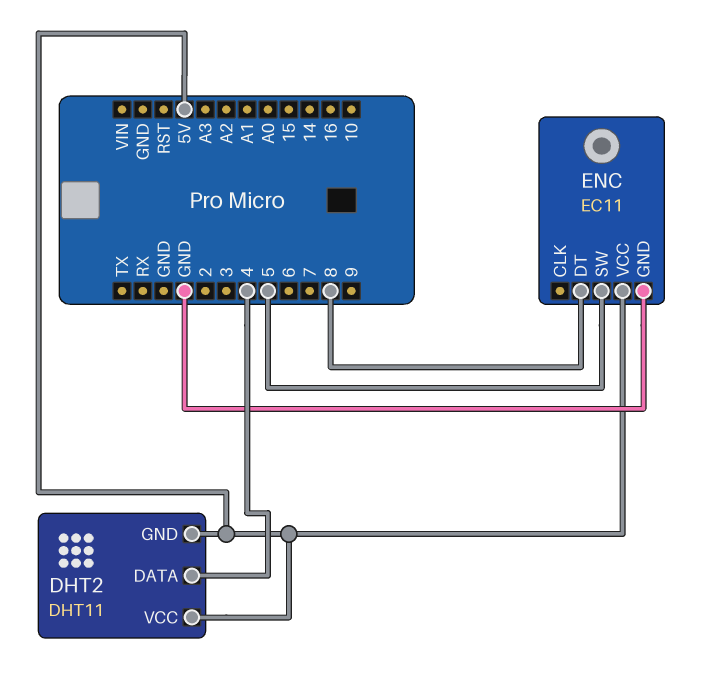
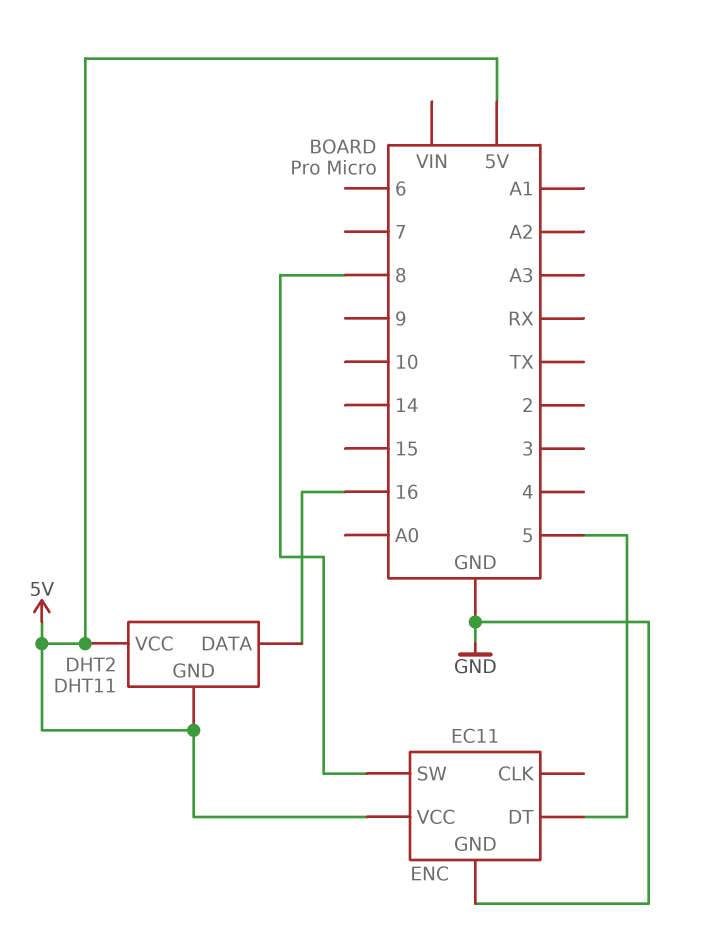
DHT2 pin DATA: 4 -> 16
ENC pin DT: 8 -> 5
ENC pin SW: 5 -> 8

